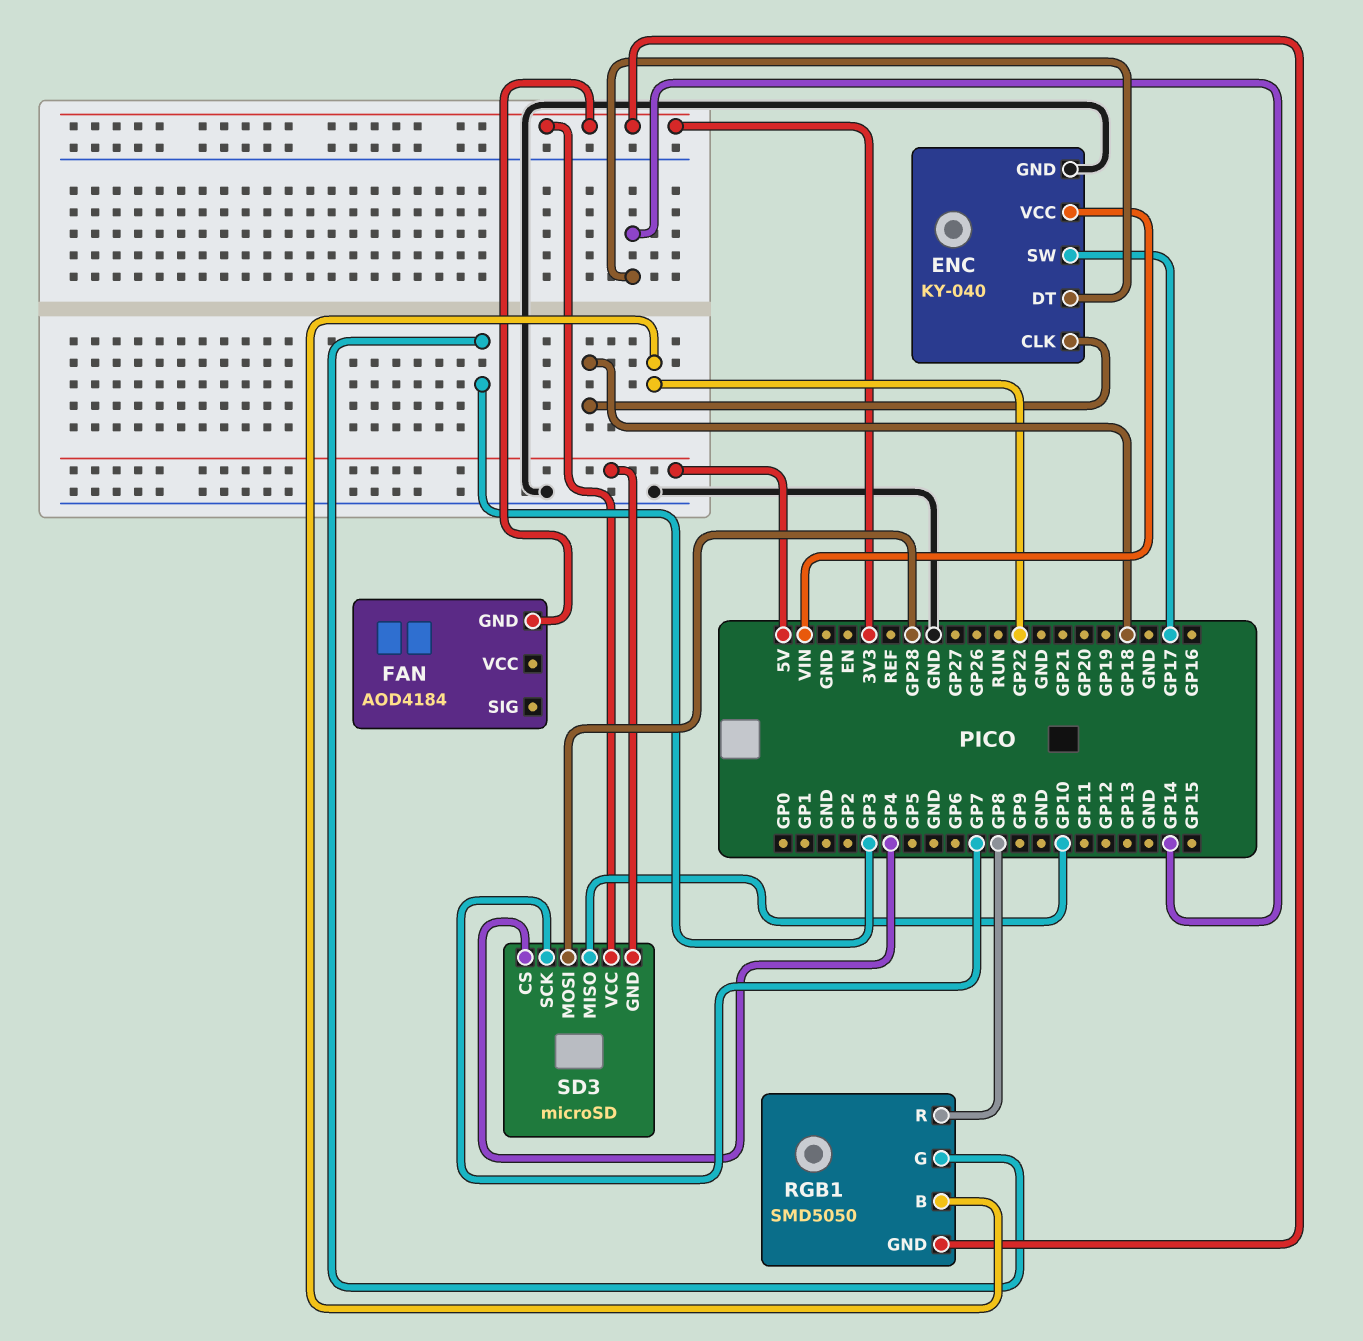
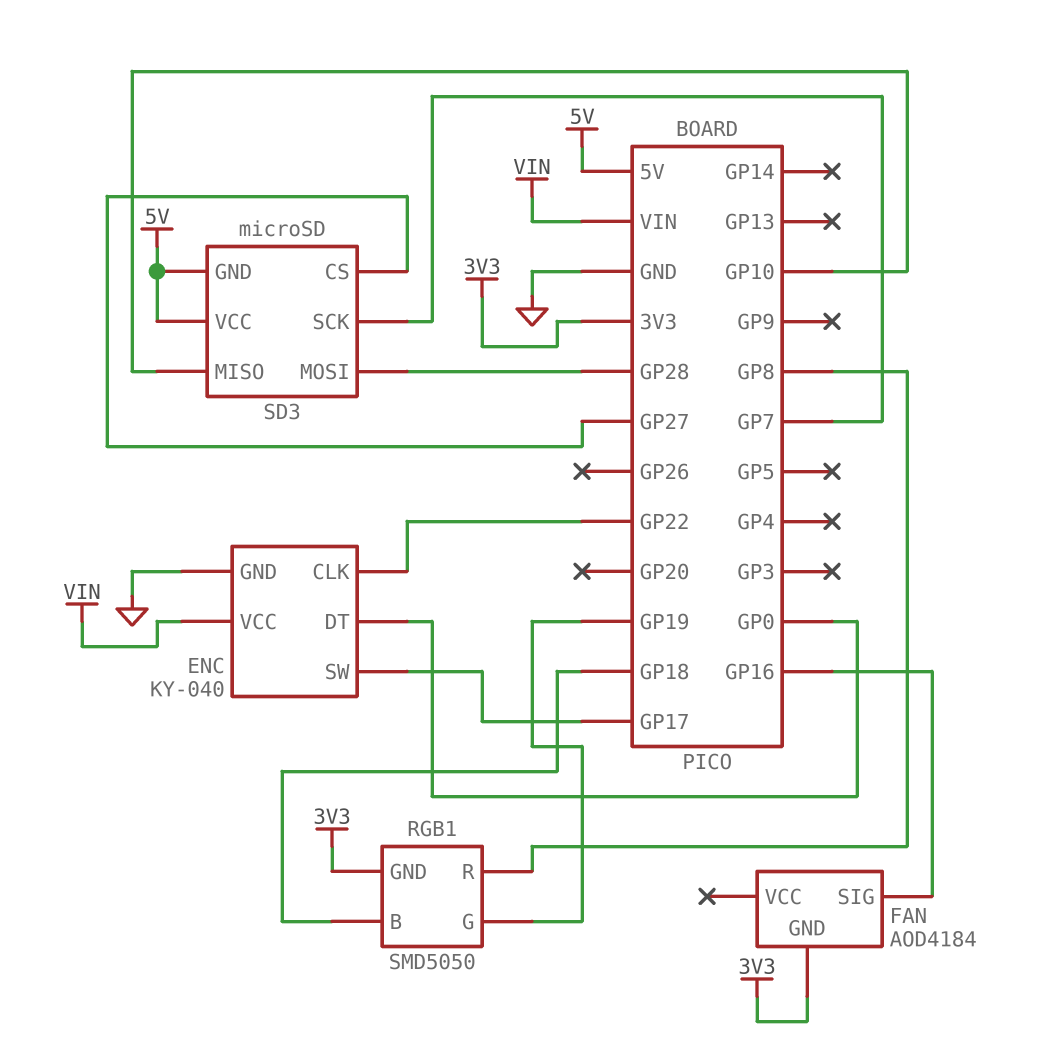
ENC pin CLK: GP18 -> GP22
ENC pin DT: GP14 -> GP0
FAN pin SIG: none -> GP16
RGB1 pin B: GP22 -> GP18
RGB1 pin G: GP3 -> GP19
SD3 pin CS: GP4 -> GP27
SD3 pin VCC: 3V3 -> 5V

